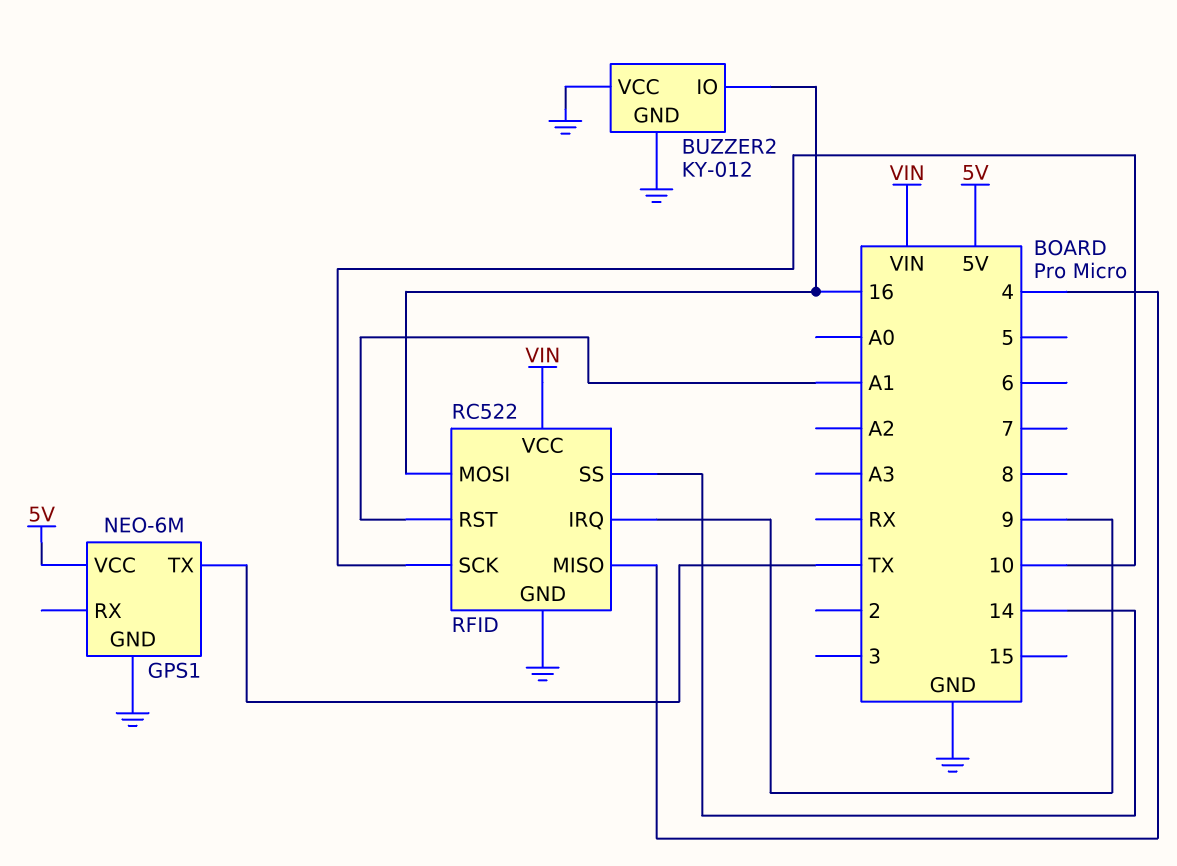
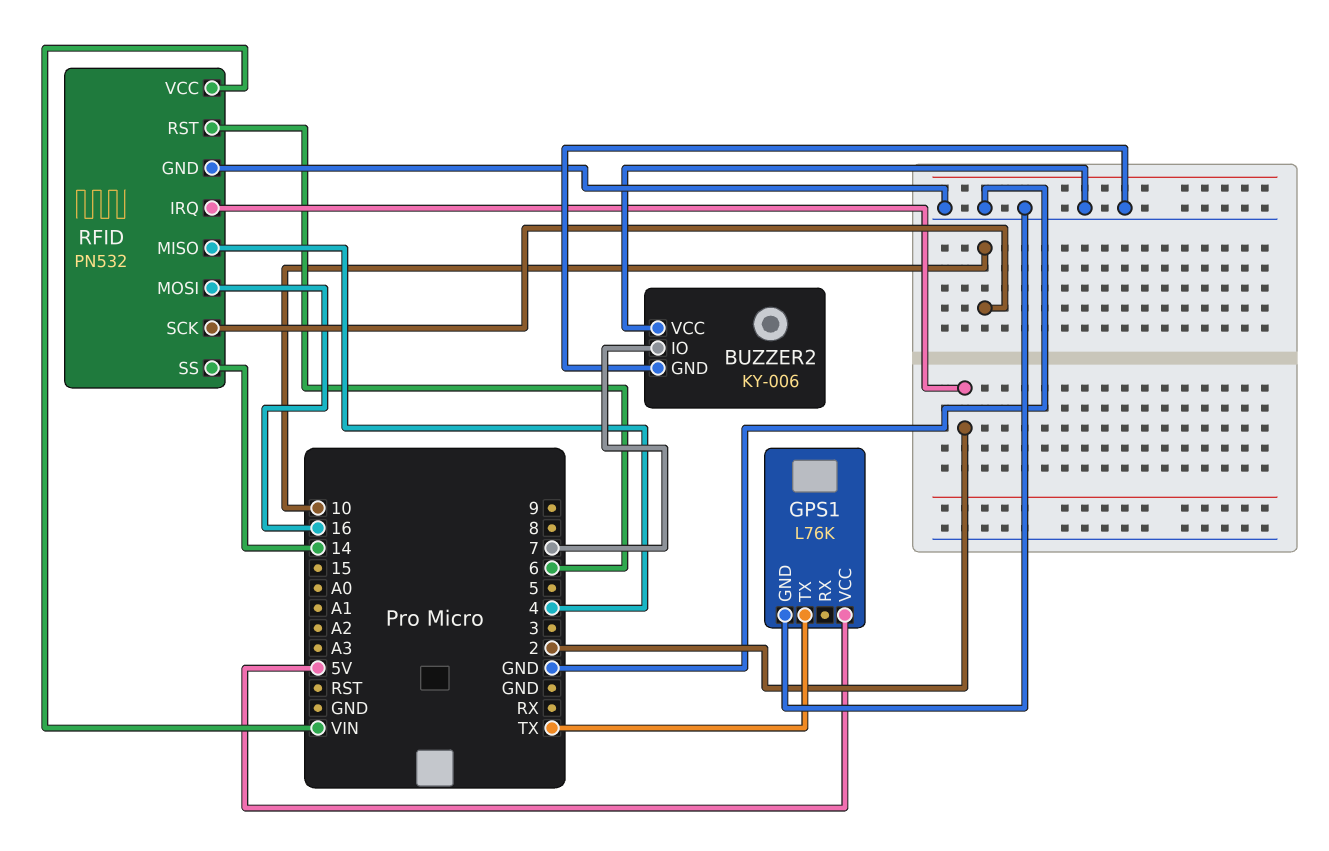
BUZZER2: KY-012 -> KY-006
BUZZER2 pin IO: 16 -> 7
GPS1: NEO-6M -> L76K
RFID: RC522 -> PN532
RFID pin IRQ: 9 -> 2
RFID pin RST: A1 -> 6

